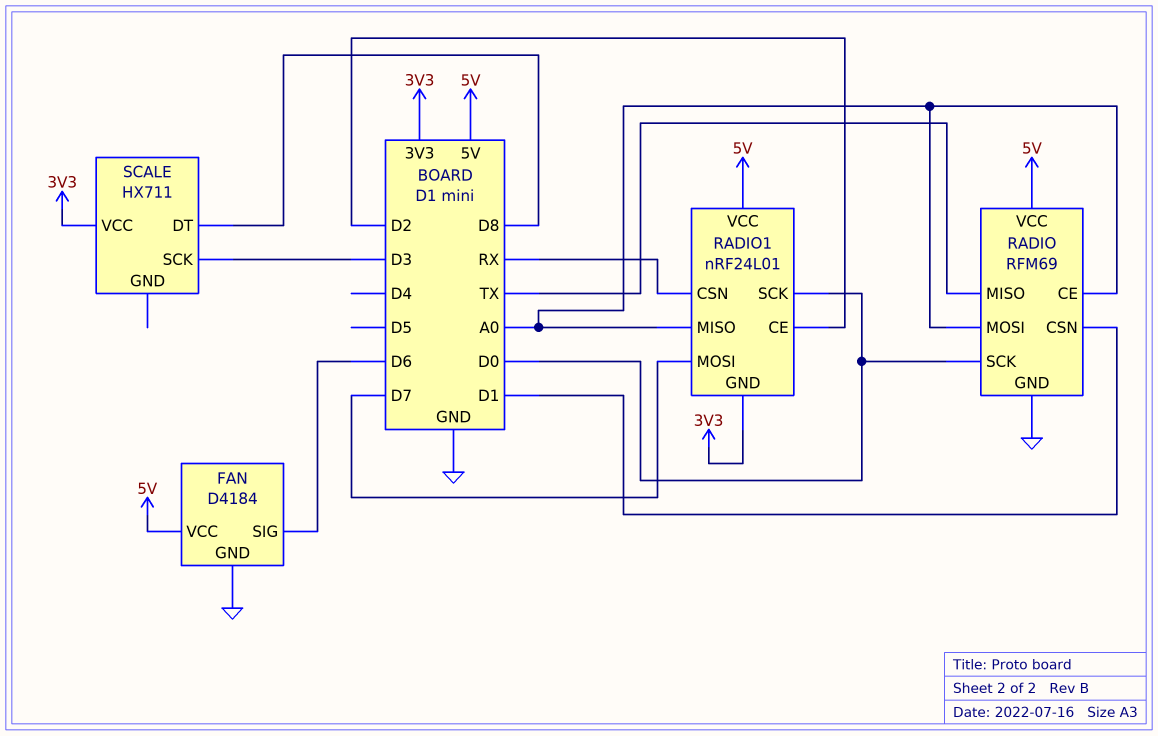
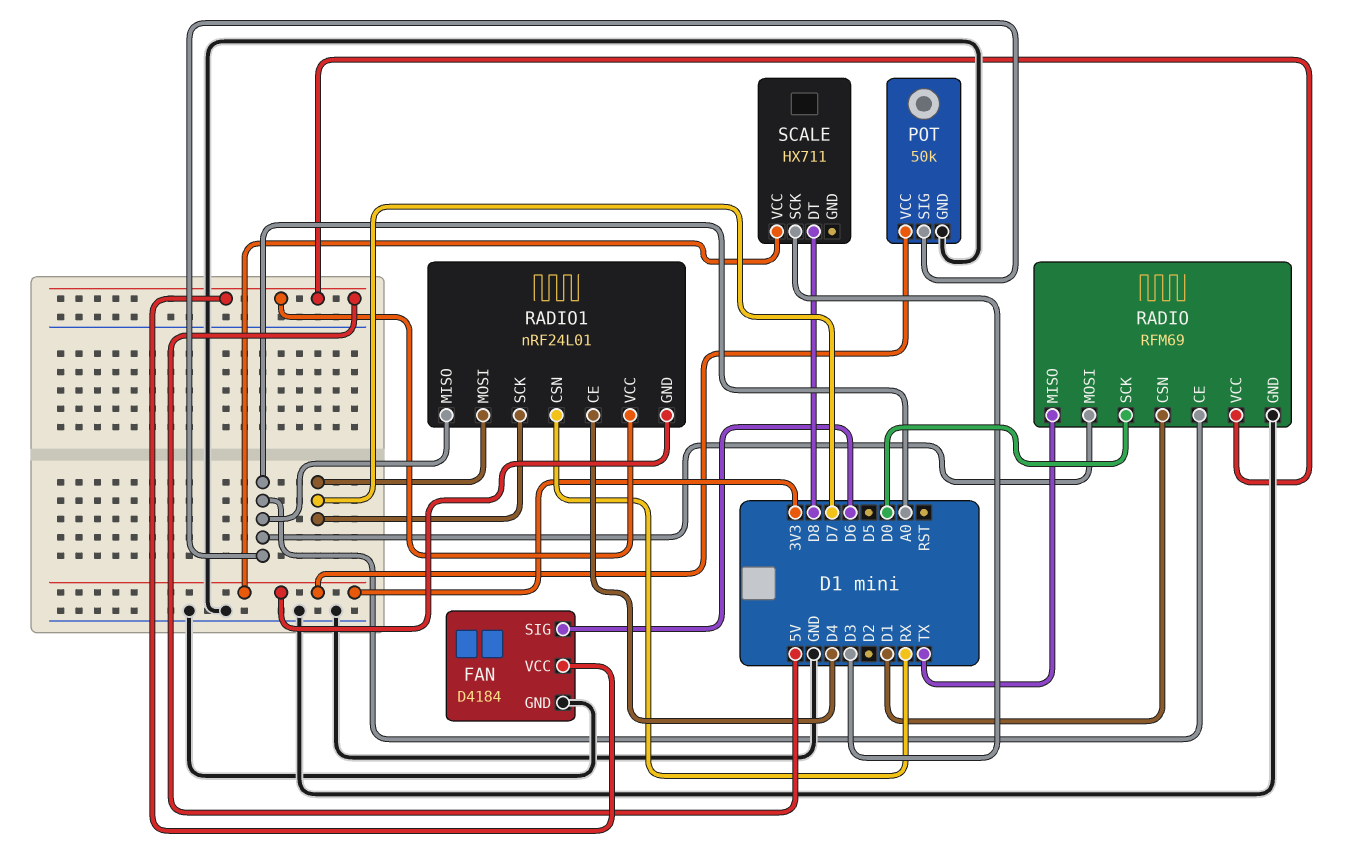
POT: none -> 50k
POT pin GND: none -> GND
POT pin SIG: none -> A0
POT pin VCC: none -> 3V3
RADIO1 pin CE: D2 -> D4
RADIO1 pin SCK: D0 -> D7

